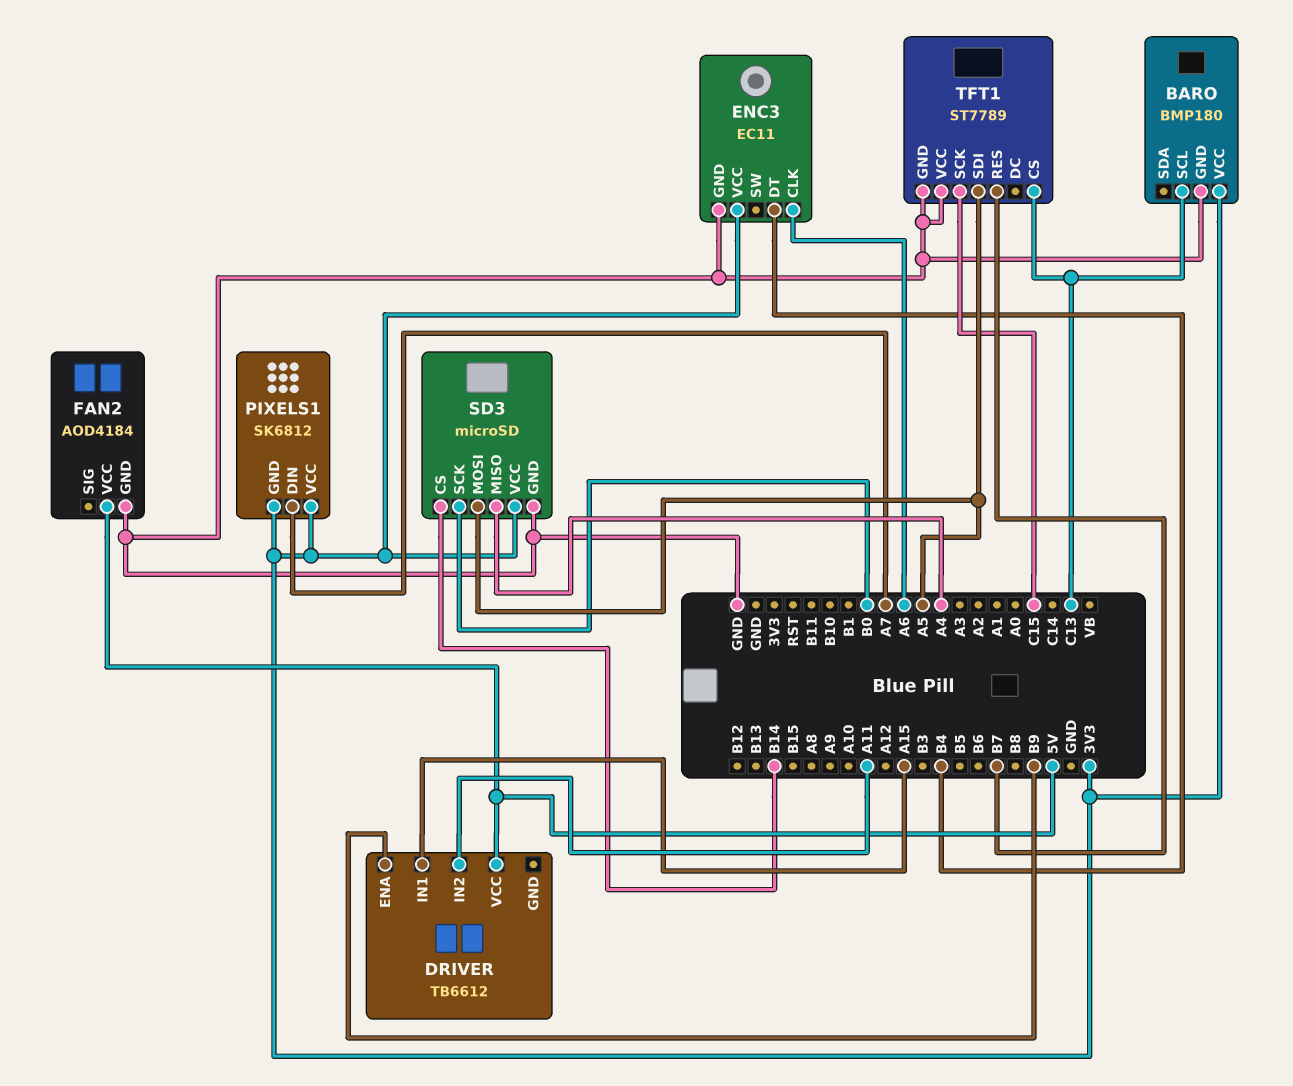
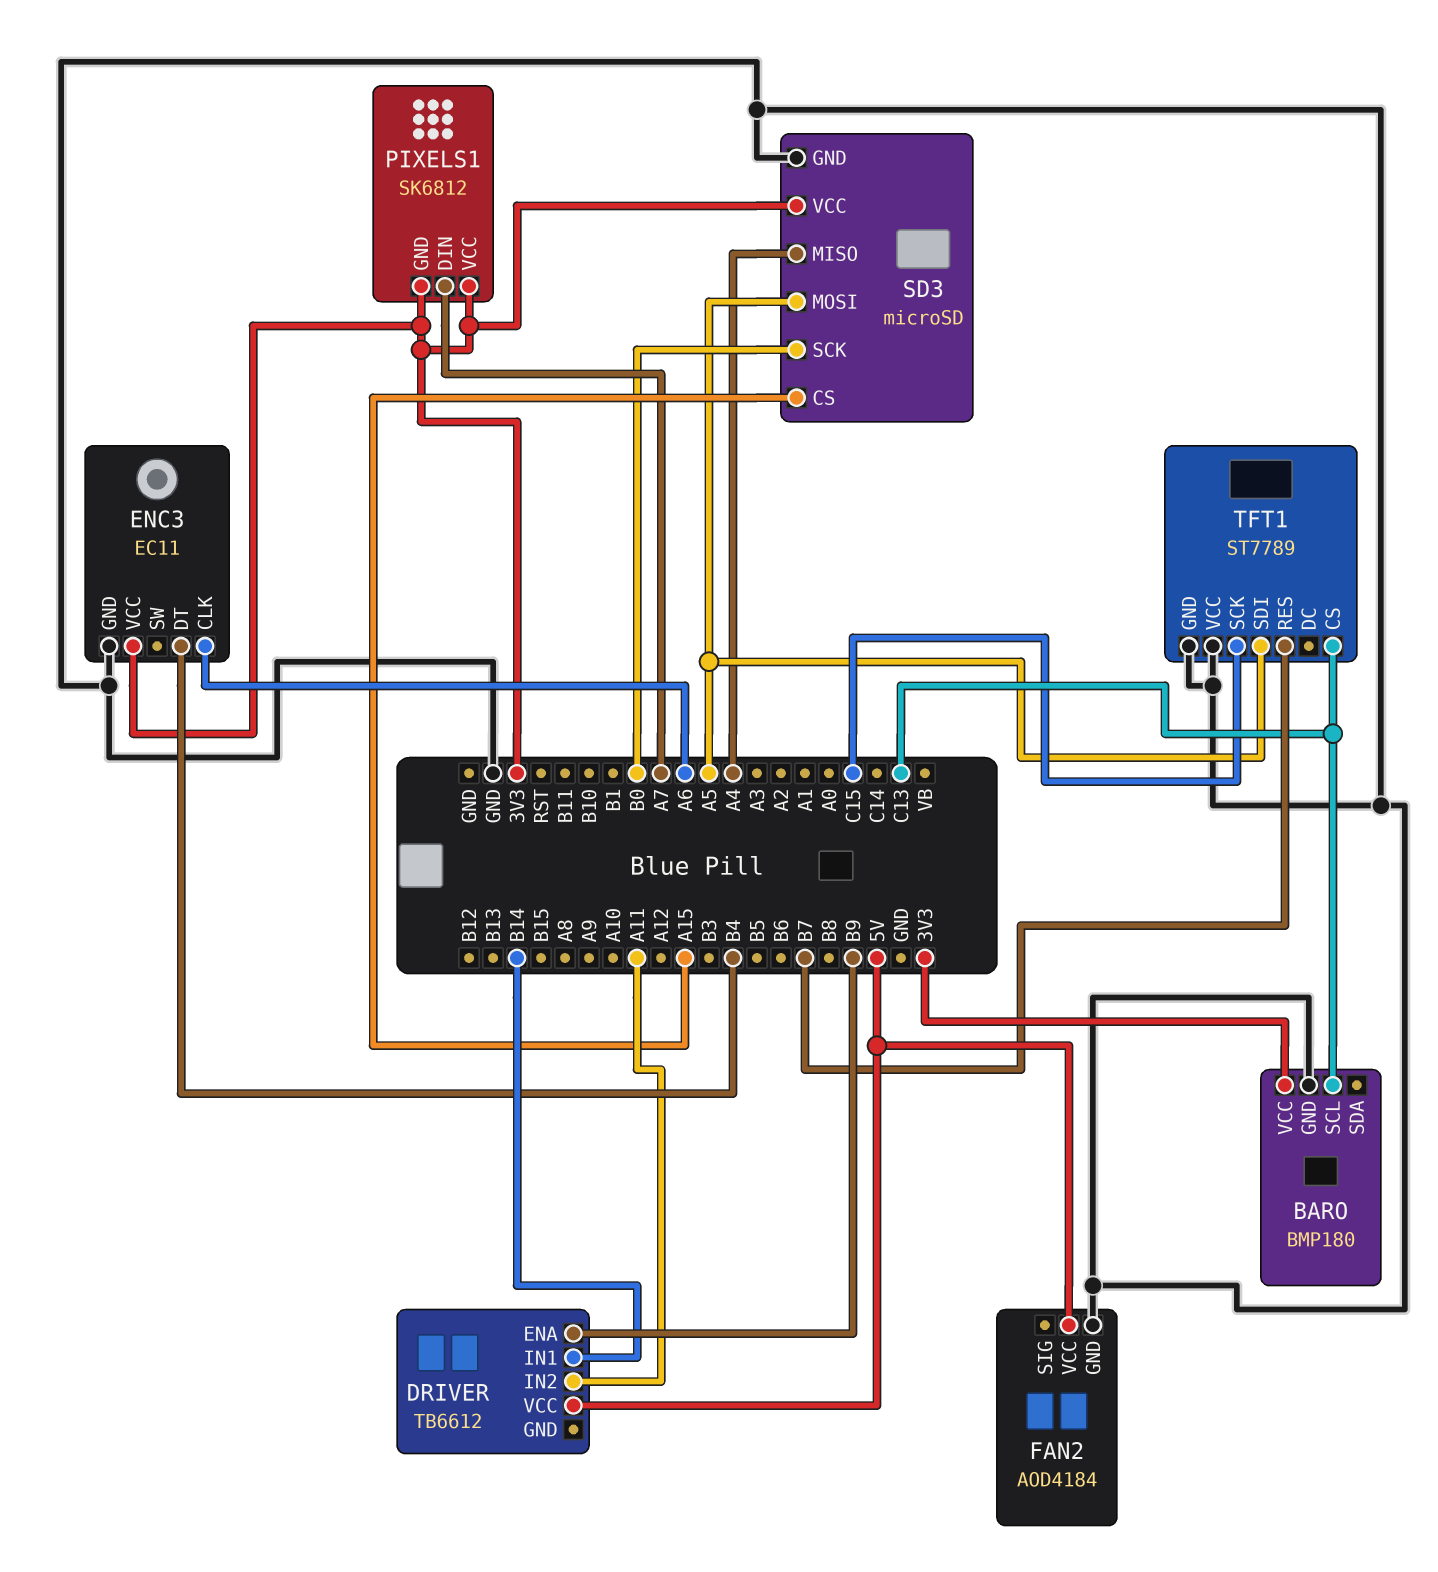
DRIVER pin IN1: A15 -> B14
SD3 pin CS: B14 -> A15

